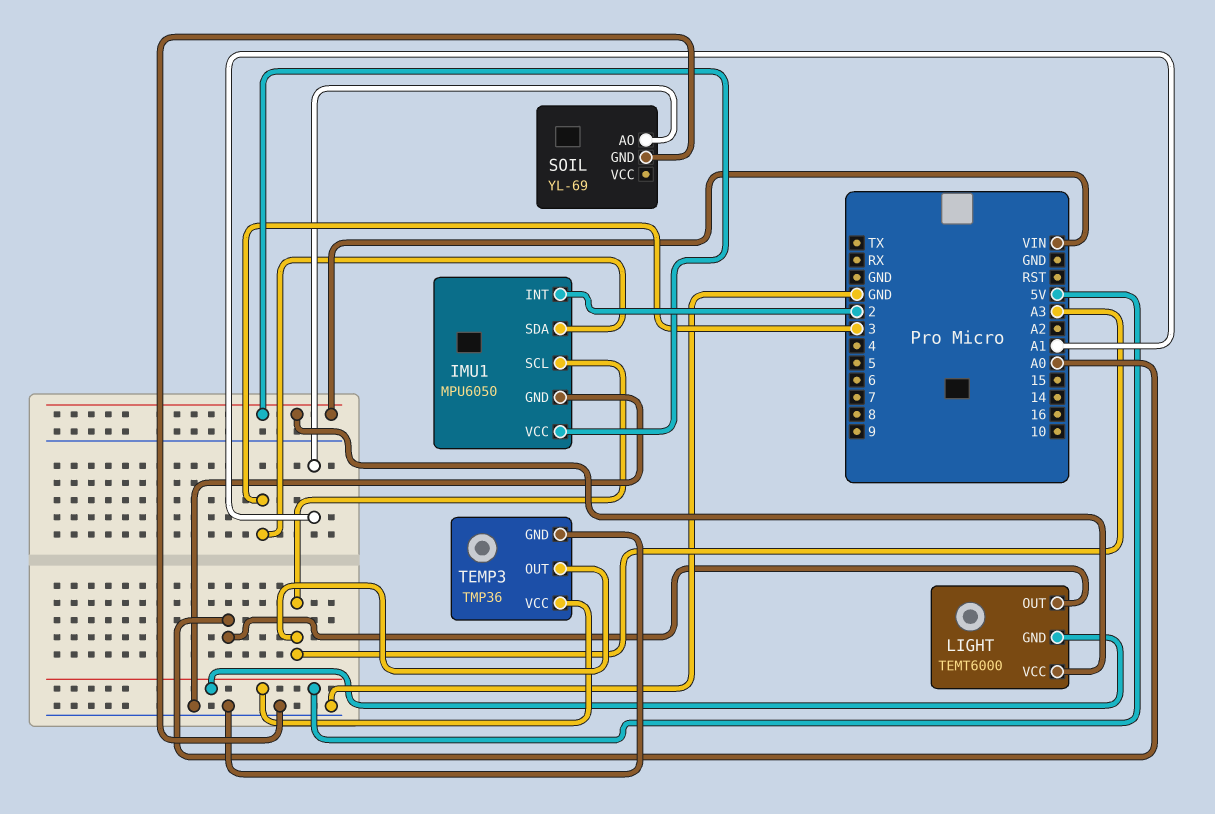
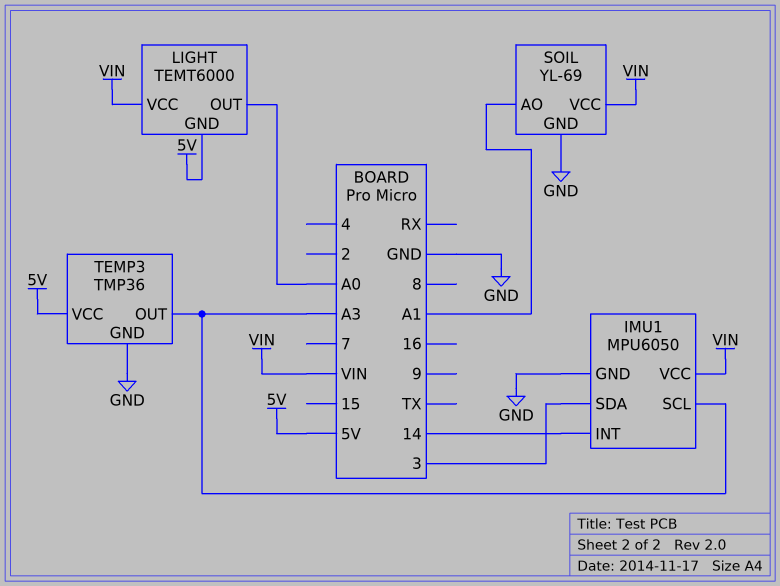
IMU1 pin INT: 2 -> 14
SOIL pin VCC: none -> VIN

